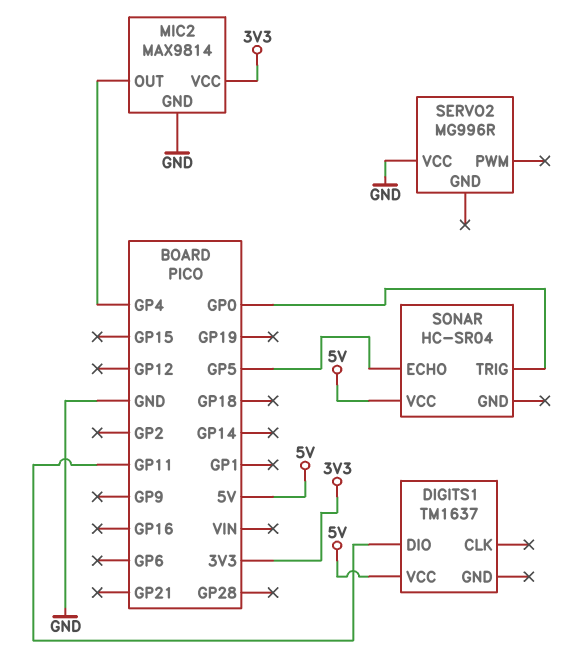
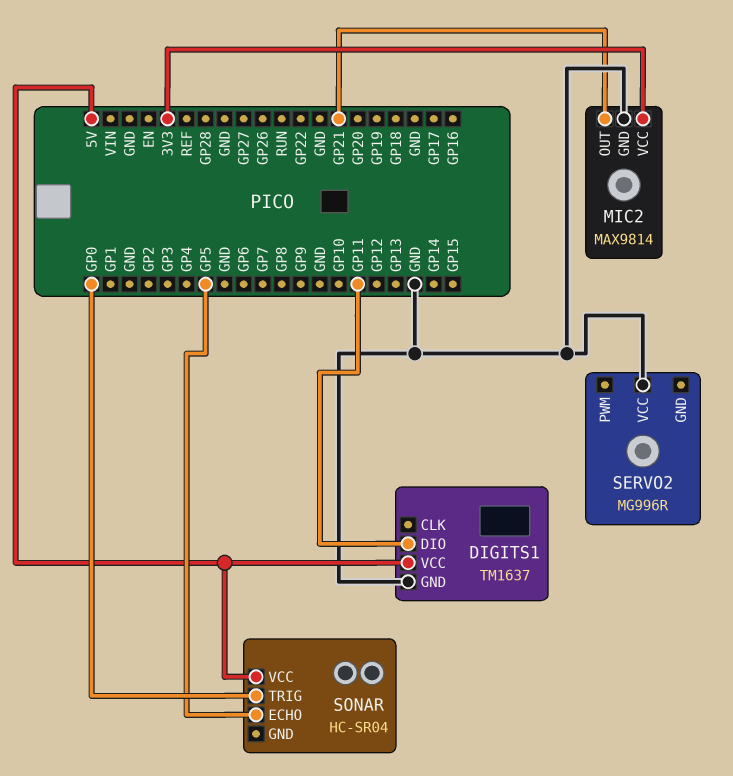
DIGITS1 pin GND: none -> GND
MIC2 pin OUT: GP4 -> GP21

